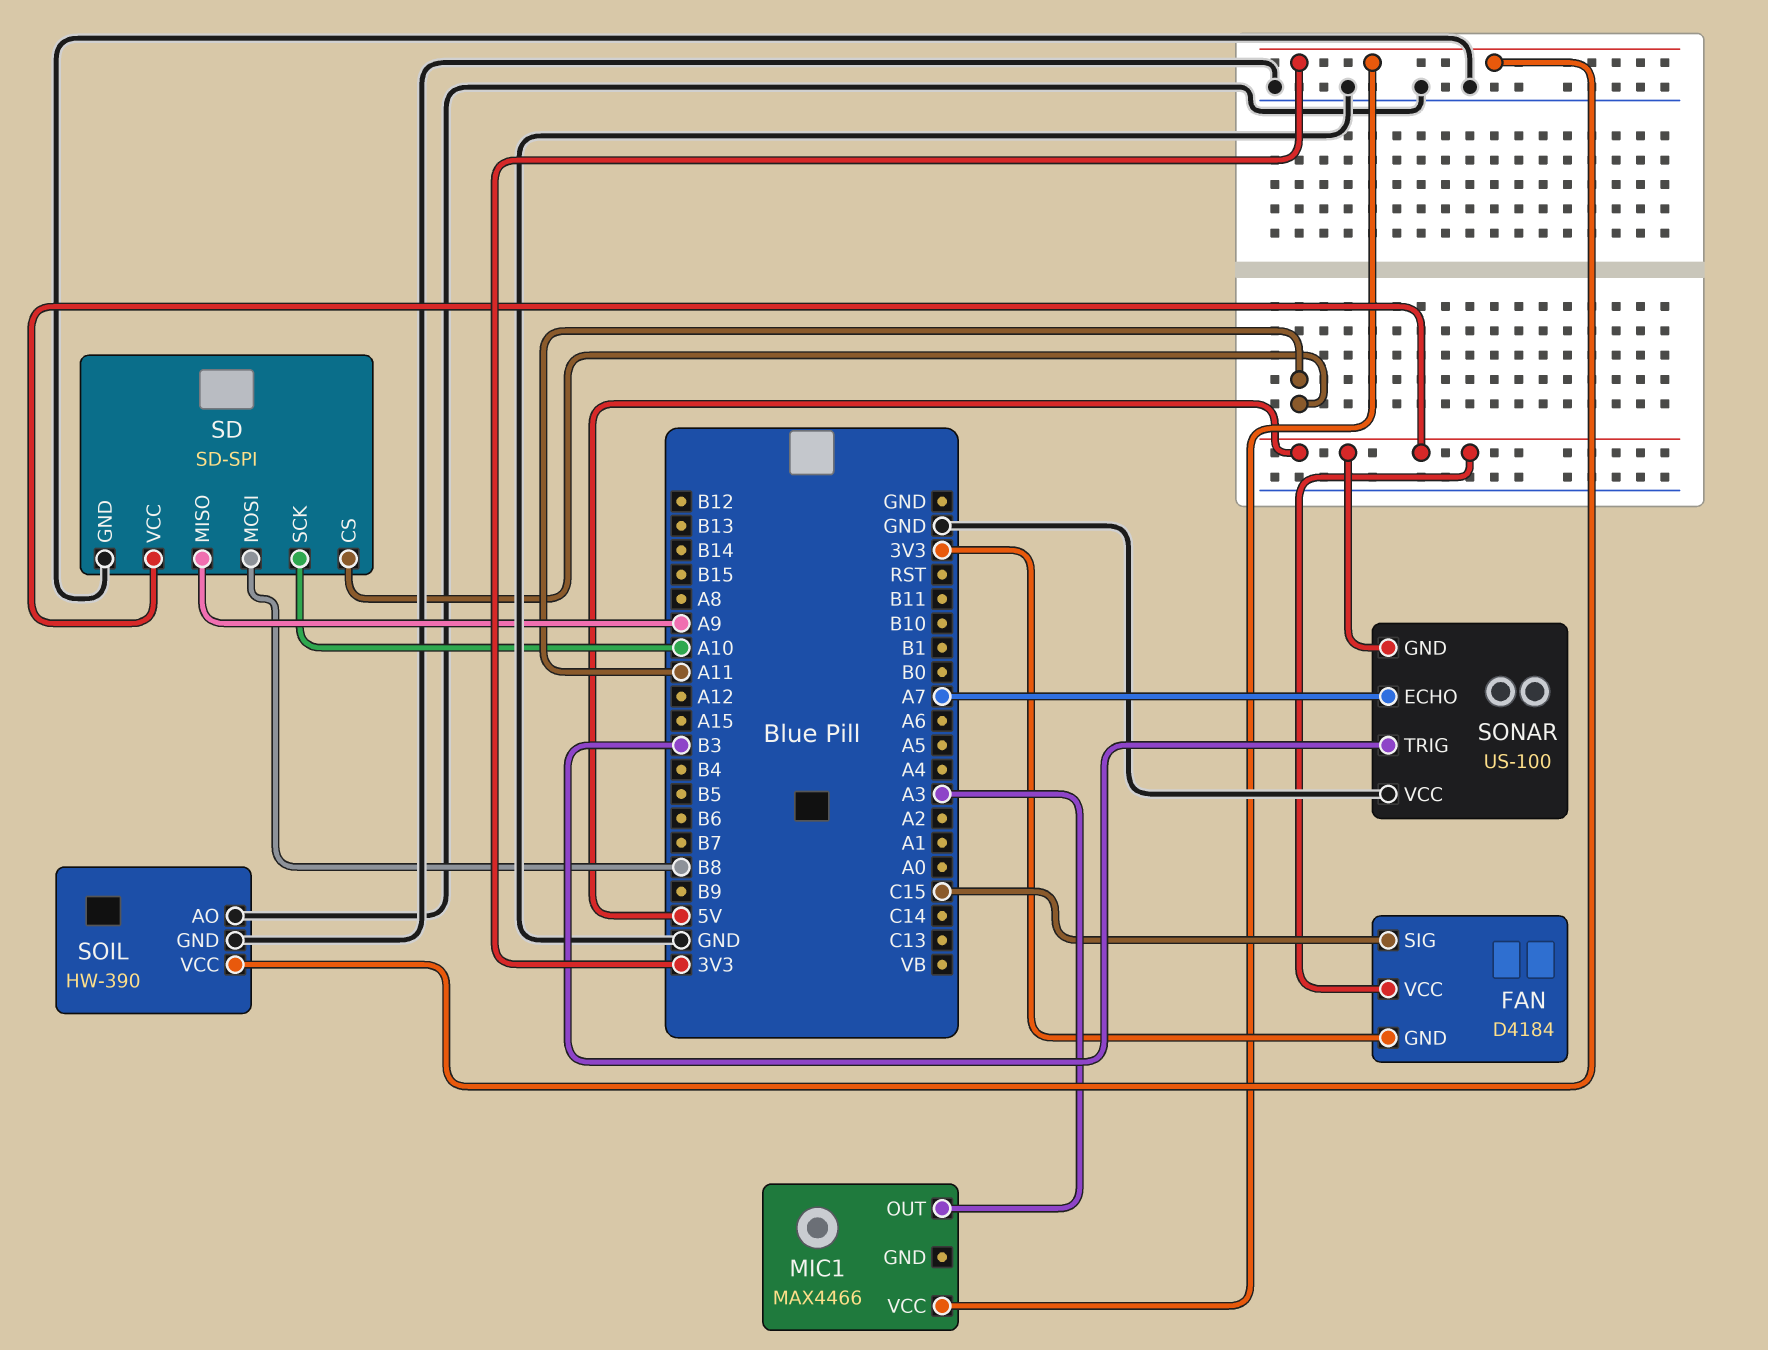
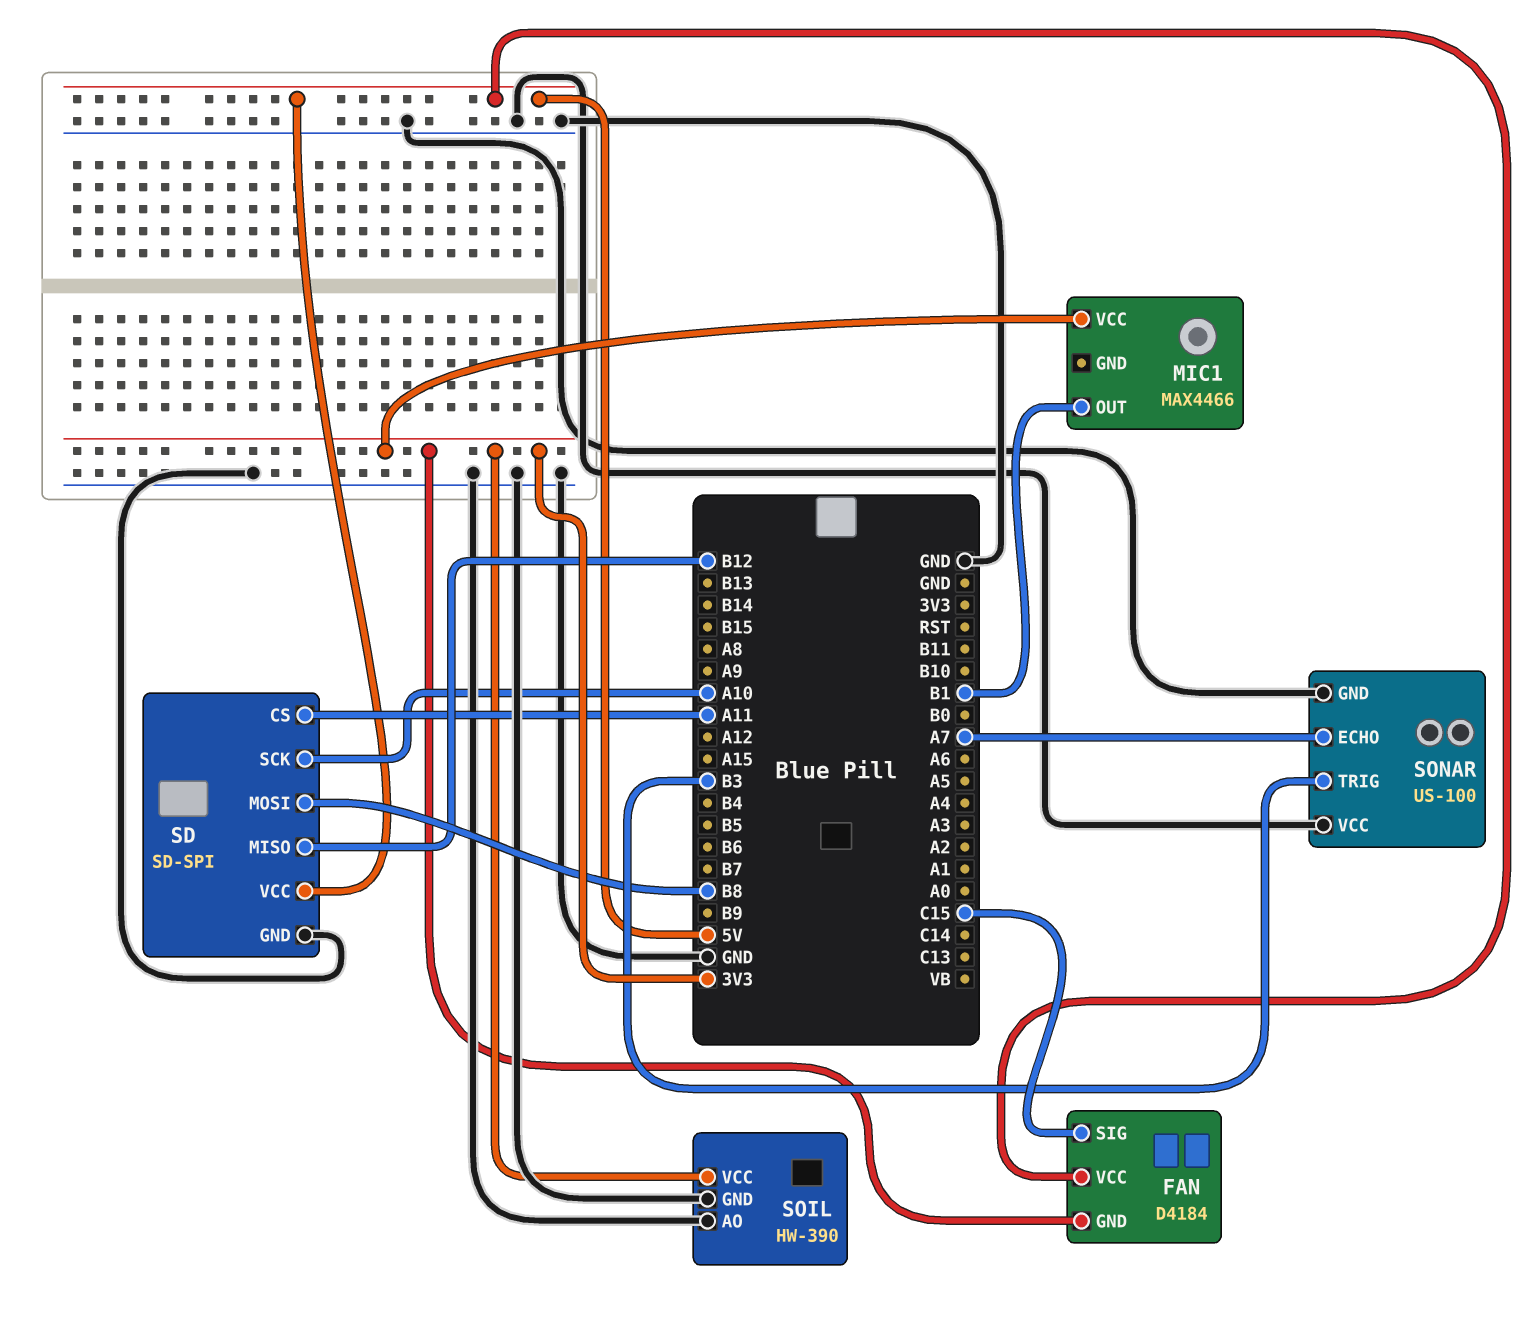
MIC1 pin OUT: A3 -> B1
SD pin MISO: A9 -> B12
SONAR pin GND: 5V -> GND

